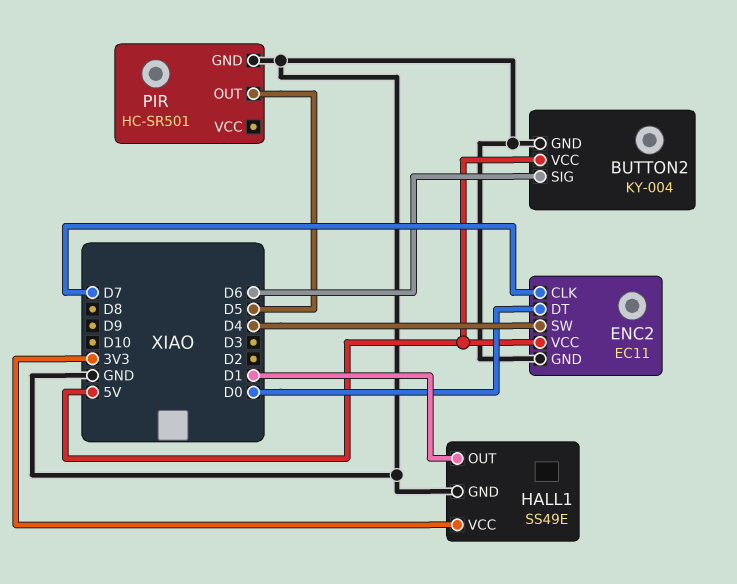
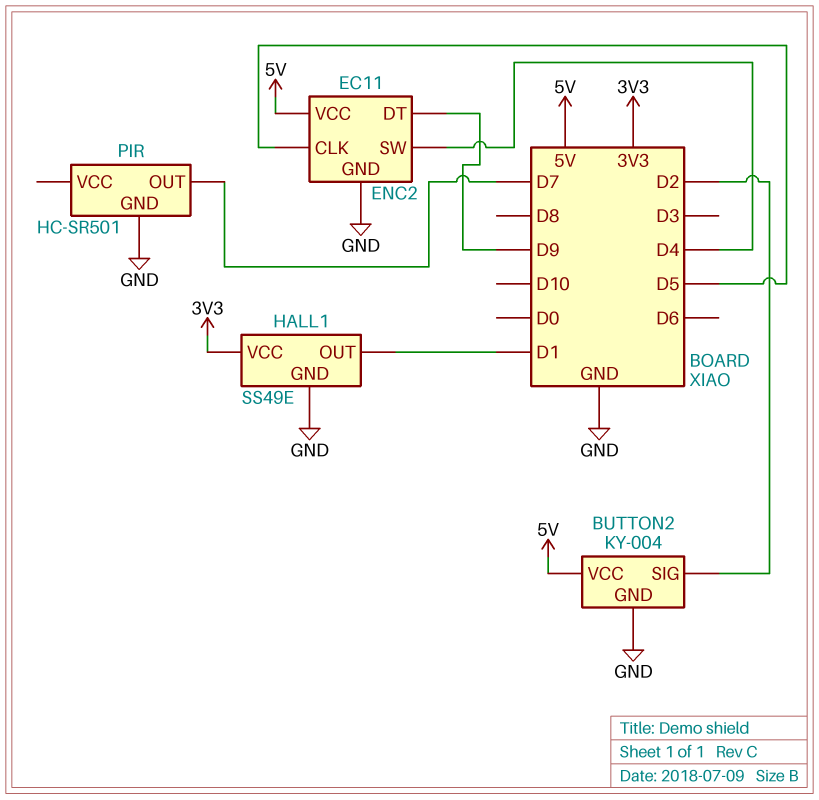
BUTTON2 pin SIG: D6 -> D2
ENC2 pin CLK: D7 -> D5
ENC2 pin DT: D0 -> D9
PIR pin OUT: D5 -> D7

